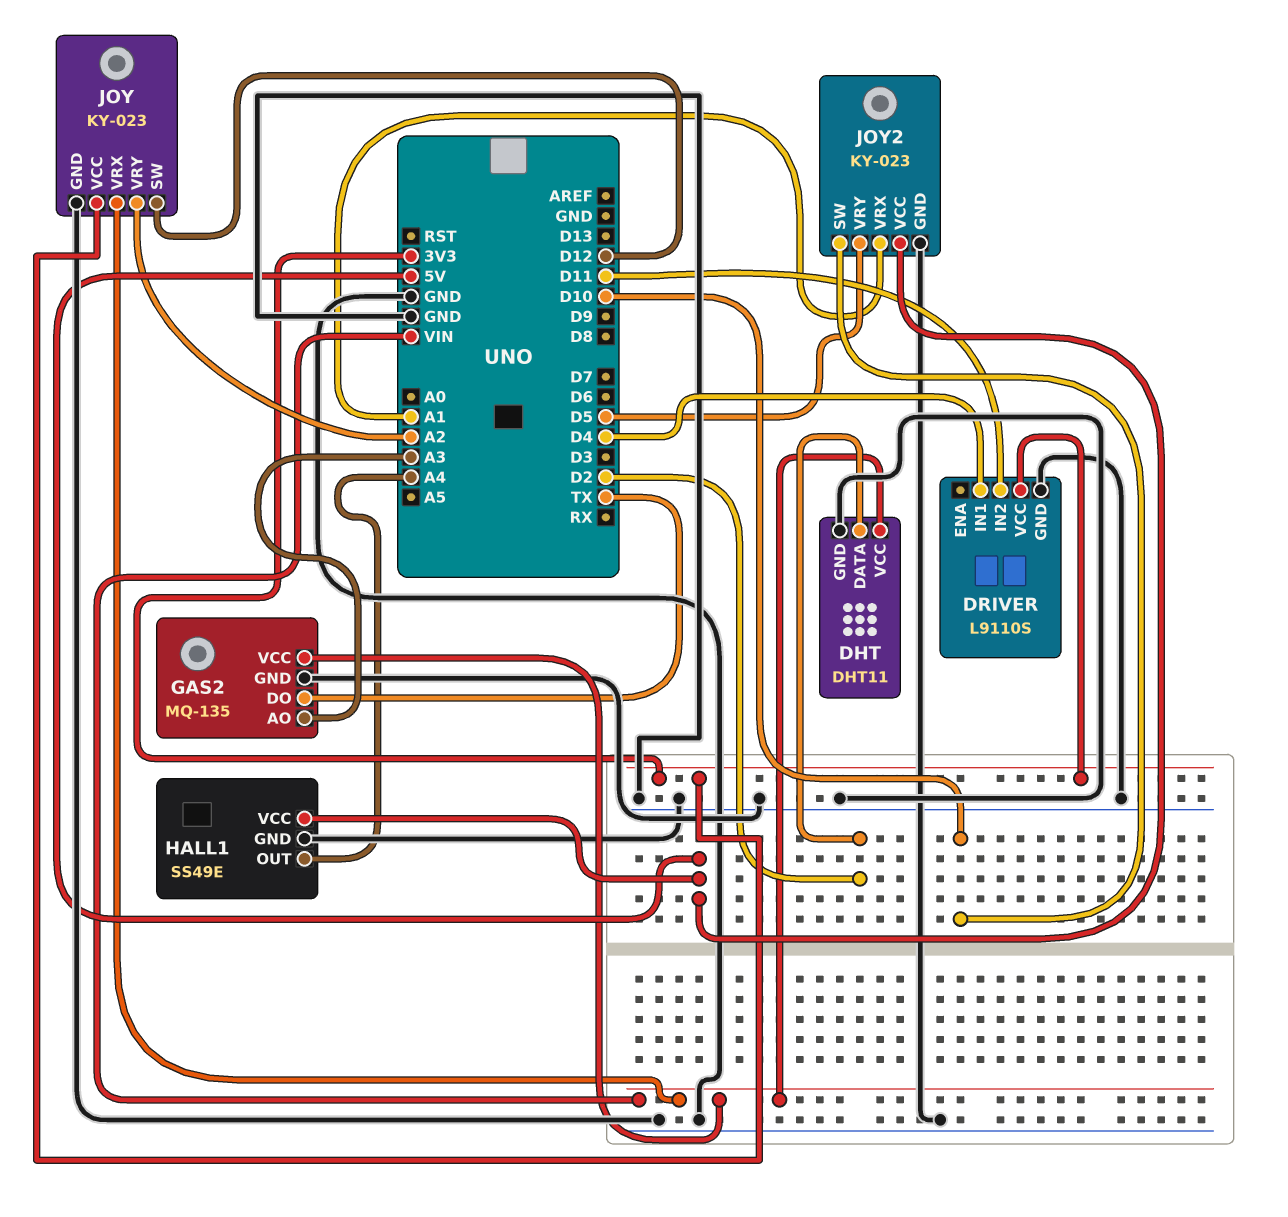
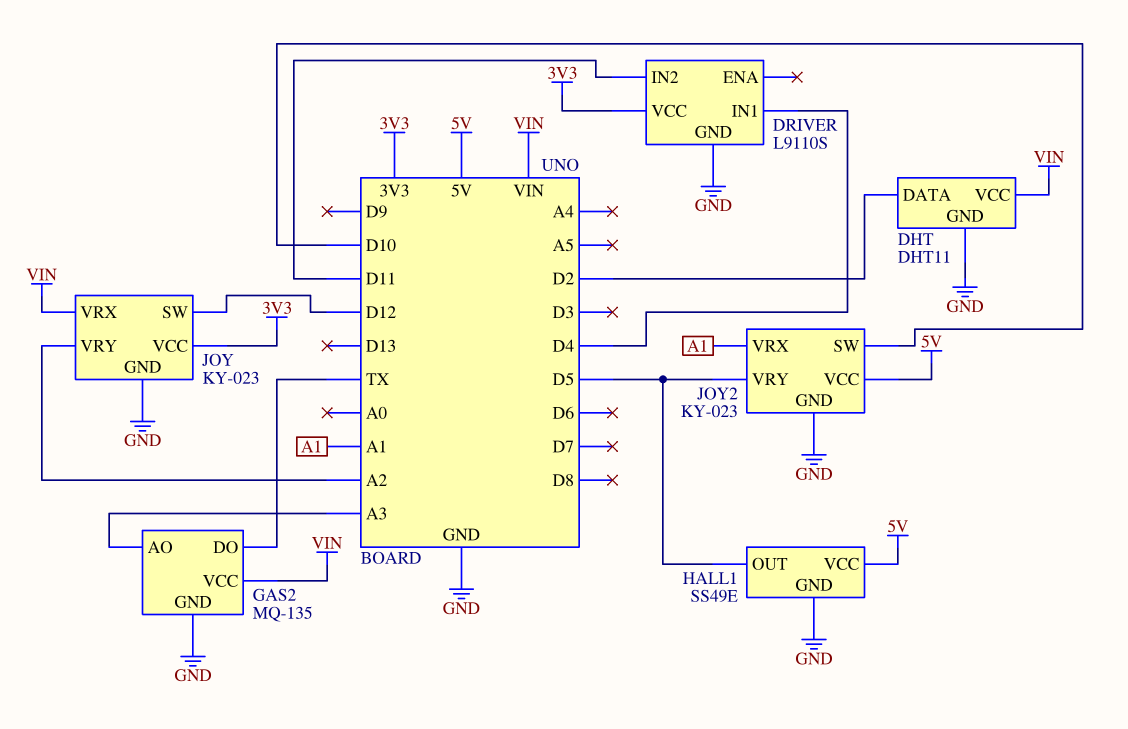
HALL1 pin OUT: A4 -> D5

